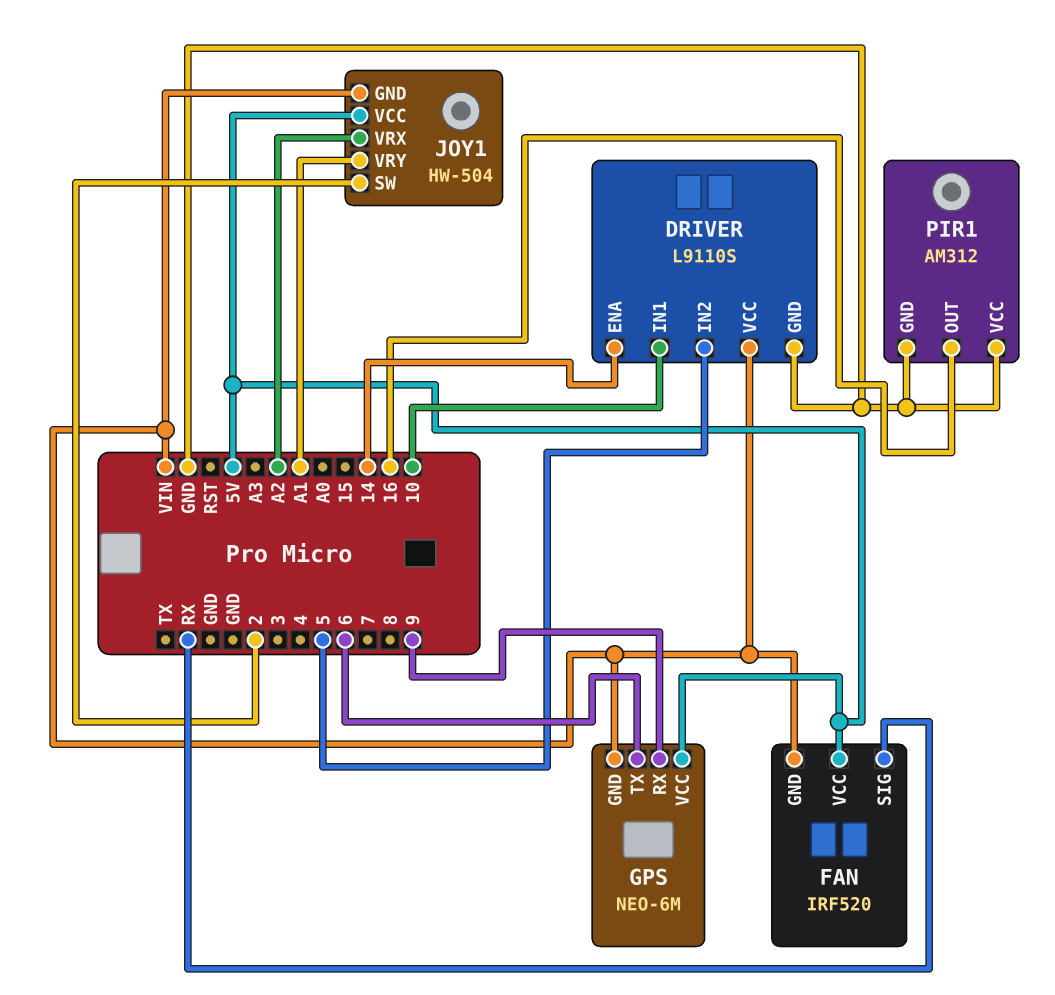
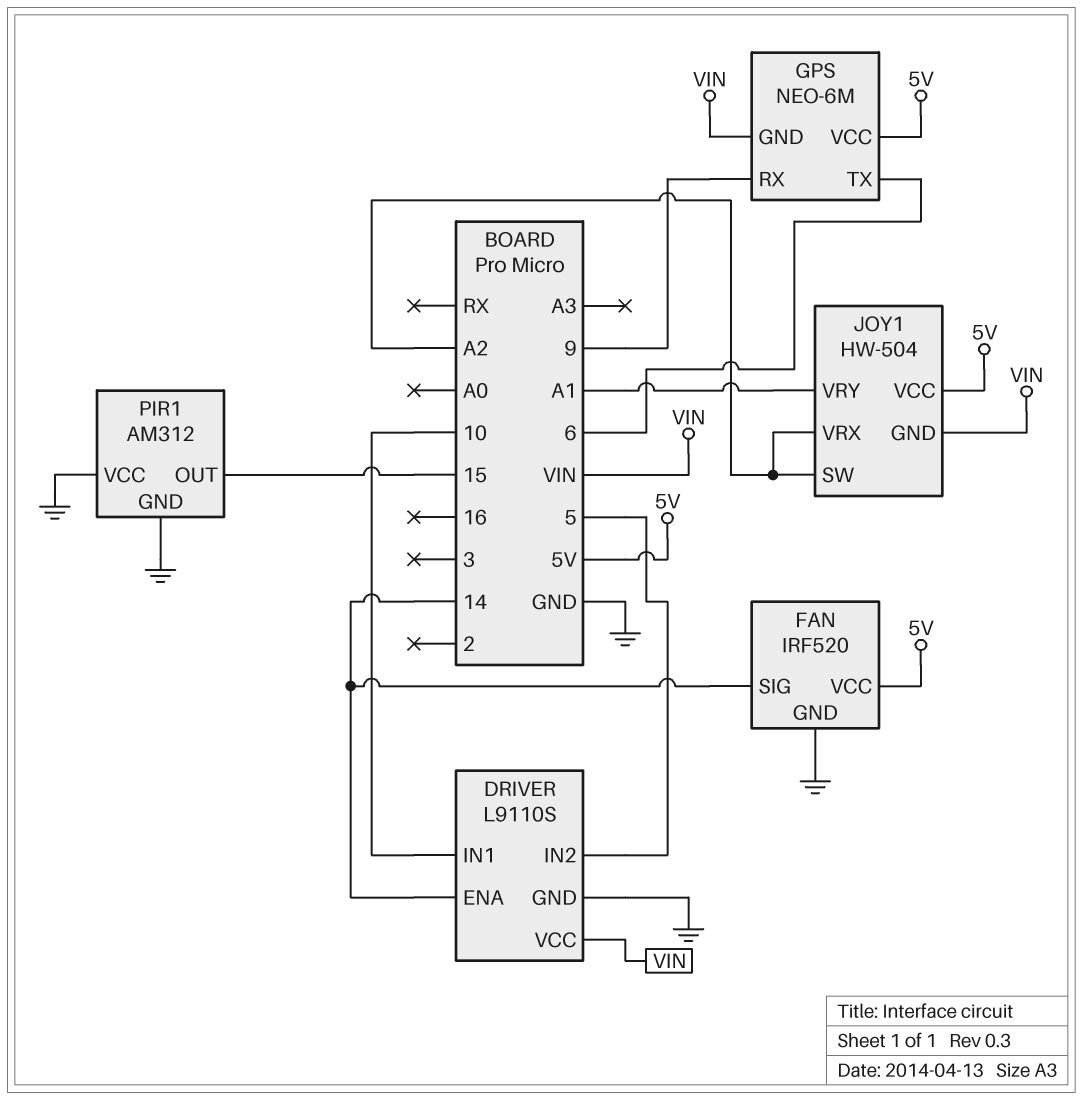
FAN pin GND: VIN -> GND
FAN pin SIG: RX -> 14
JOY1 pin SW: 2 -> A2
PIR1 pin OUT: 16 -> 15

